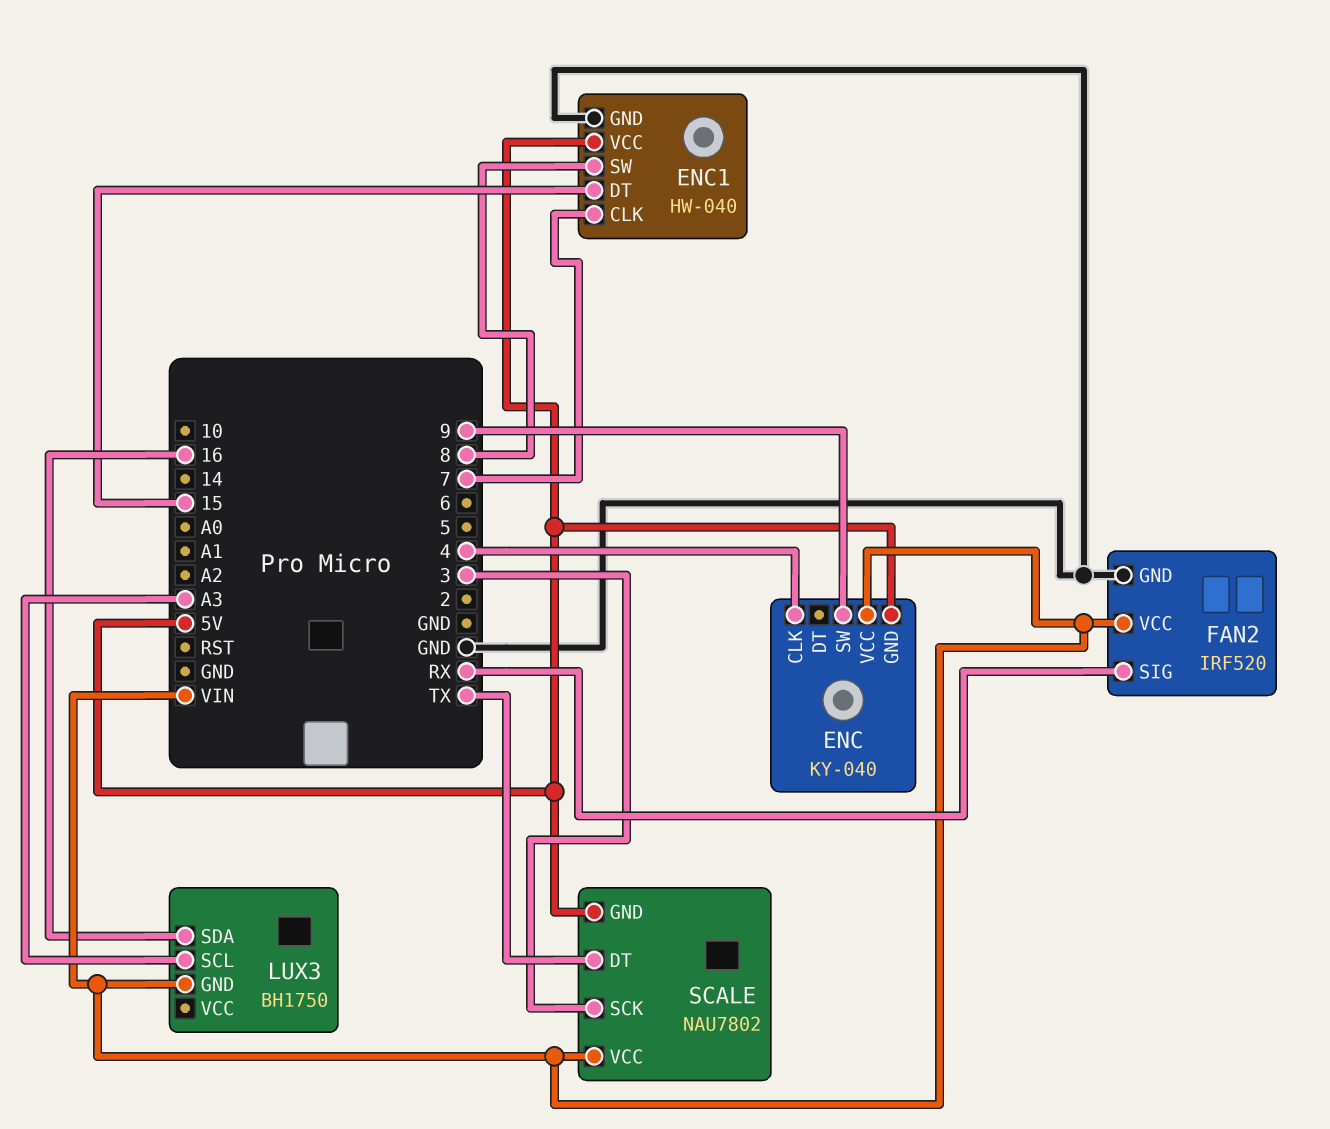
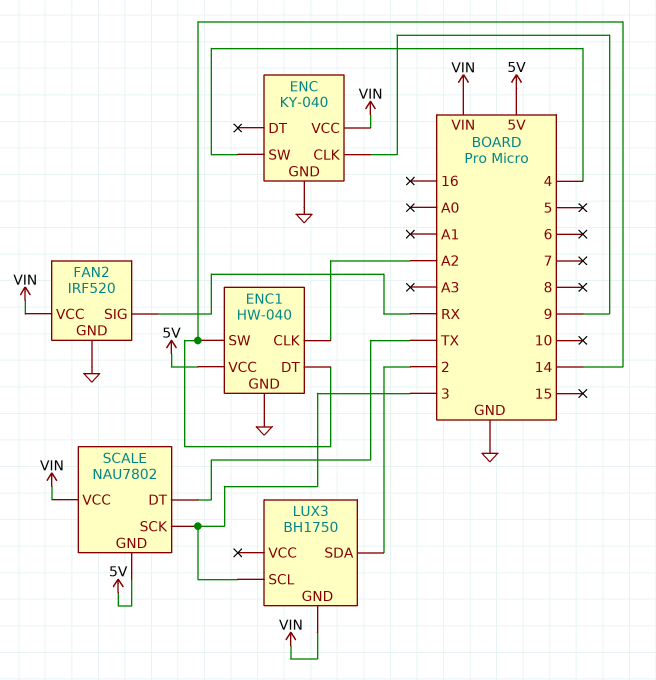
ENC pin CLK: 4 -> 9
ENC pin GND: 5V -> GND
ENC pin SW: 9 -> 4
ENC1 pin CLK: 7 -> A2
ENC1 pin DT: 15 -> 14
ENC1 pin SW: 8 -> 14
LUX3 pin SCL: A3 -> 3
LUX3 pin SDA: 16 -> 2

